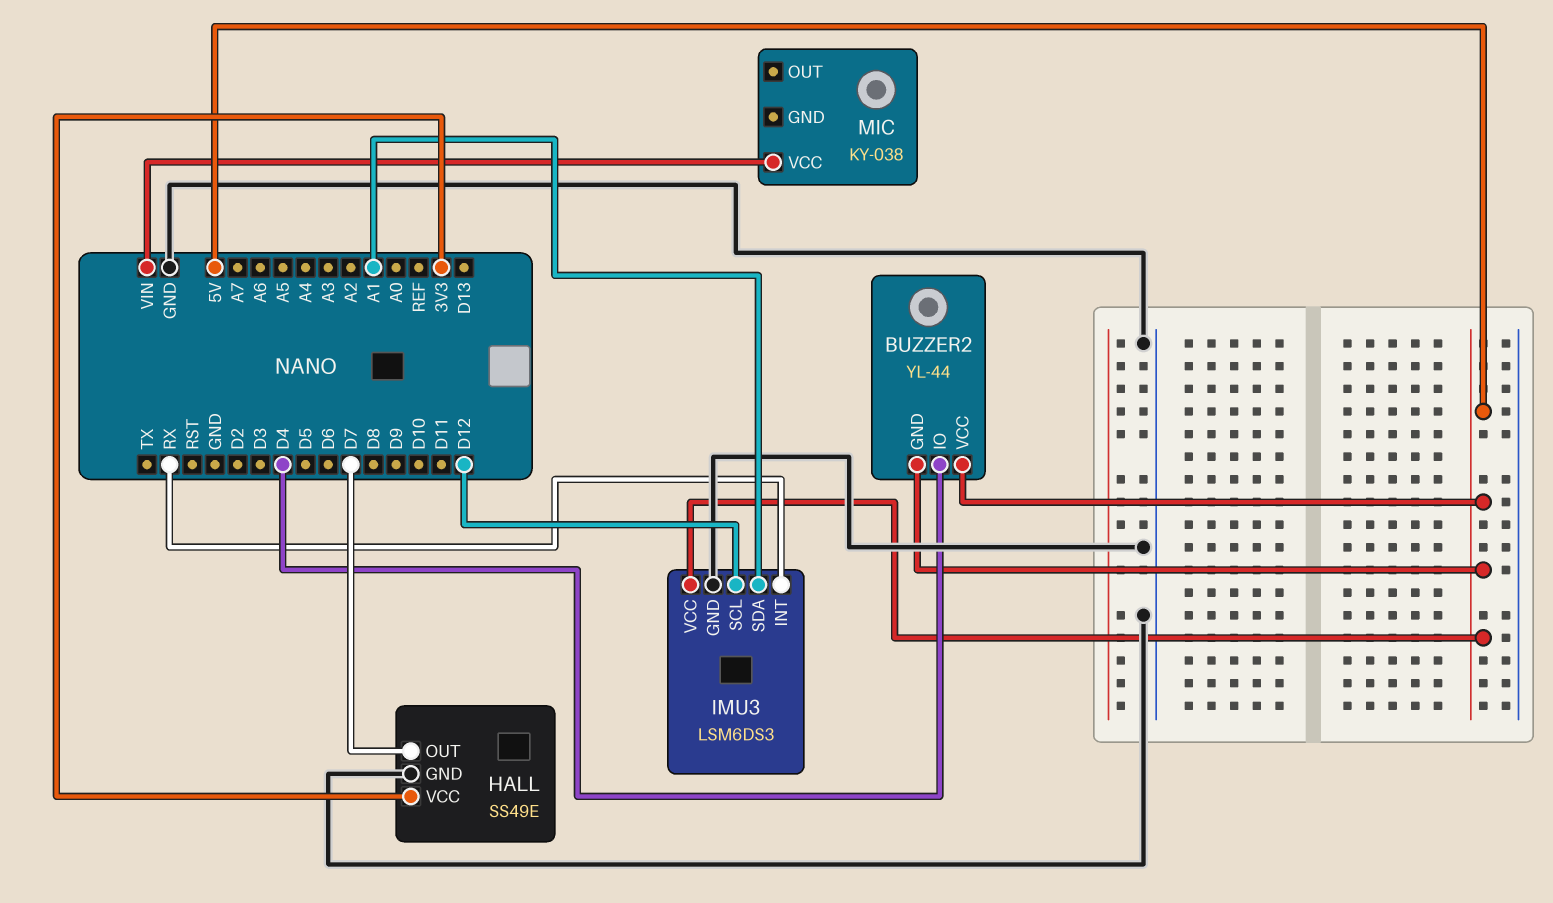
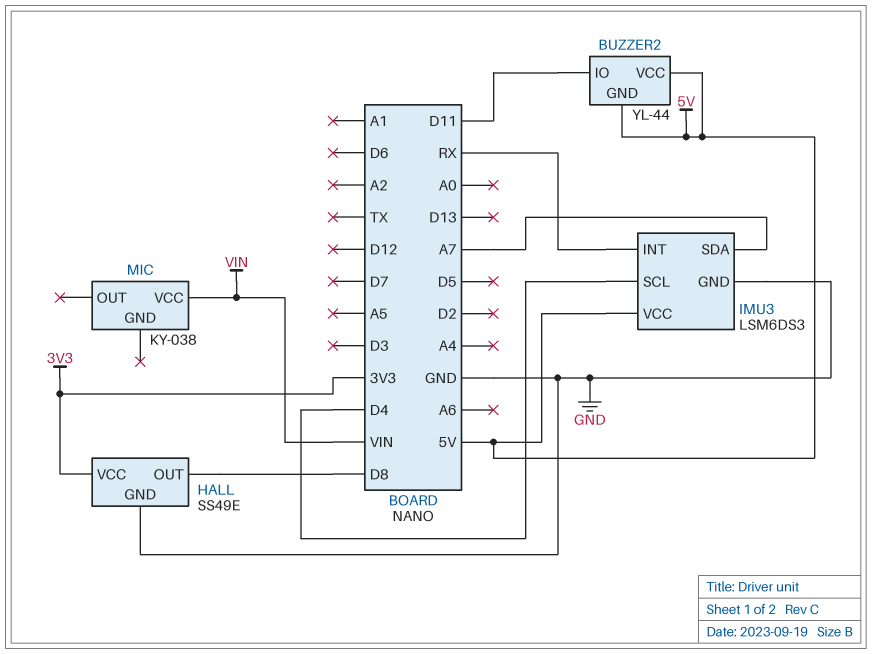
BUZZER2 pin IO: D4 -> D11
HALL pin OUT: D7 -> D8
IMU3 pin SCL: D12 -> D4
IMU3 pin SDA: A1 -> A7

